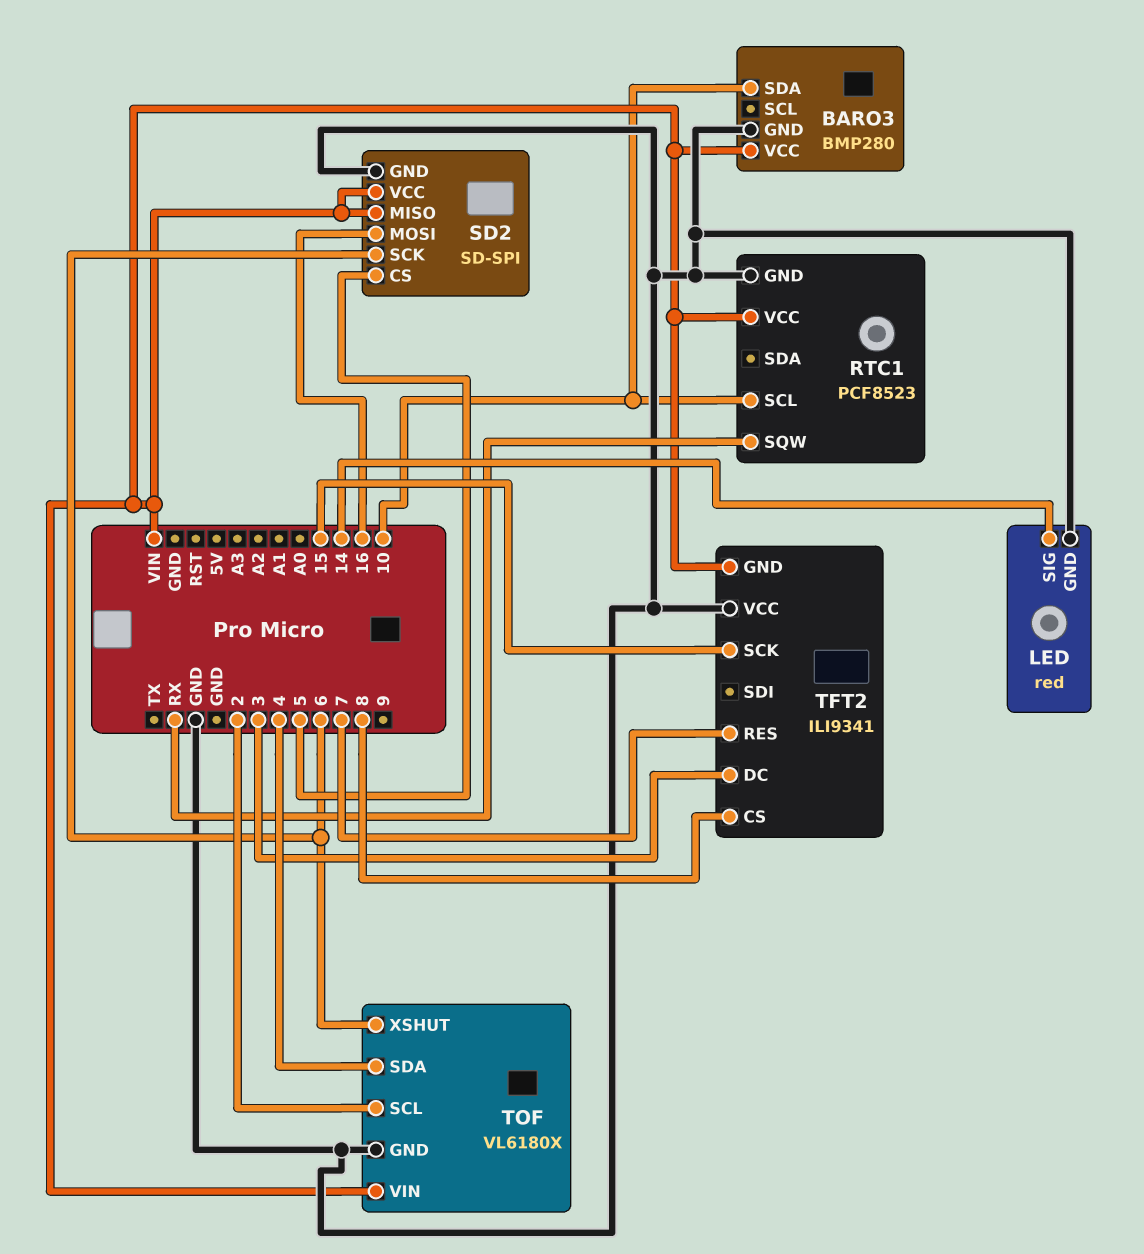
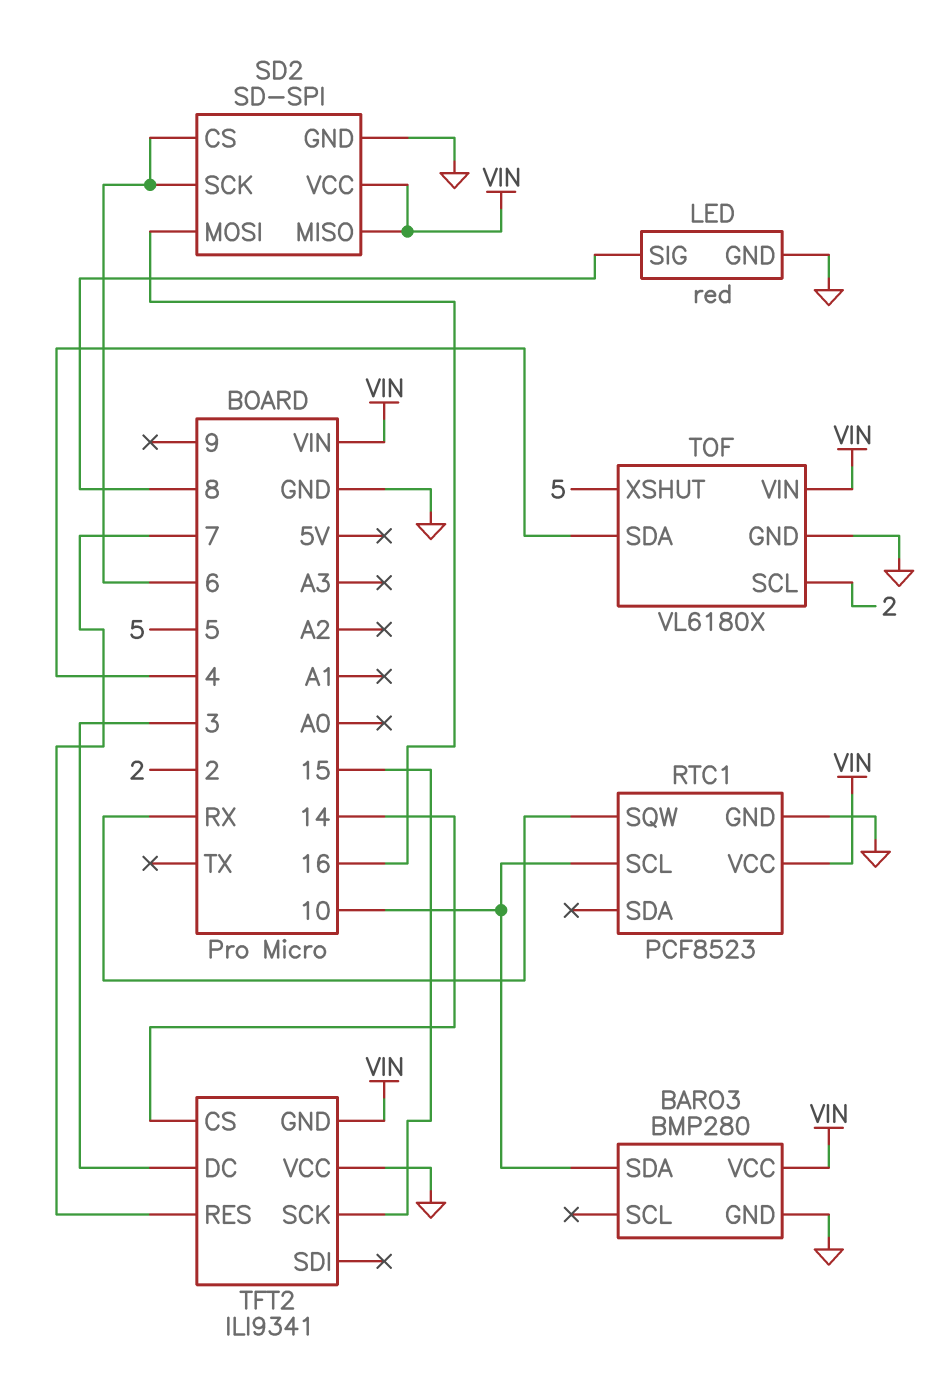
LED pin SIG: 14 -> 8
SD2 pin CS: 5 -> 6
TFT2 pin CS: 8 -> 14
TOF pin XSHUT: 6 -> 5

